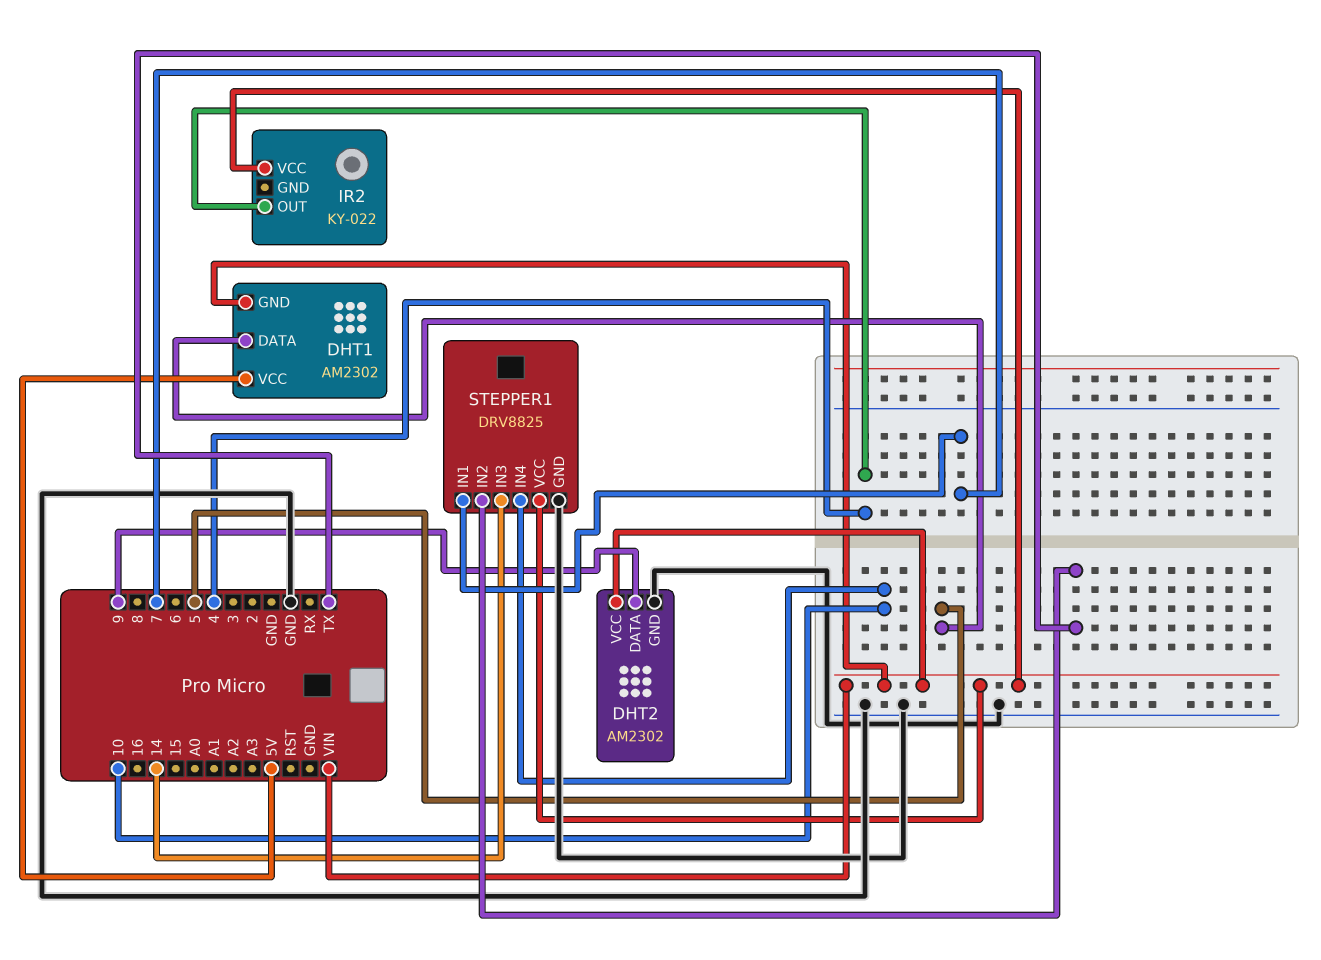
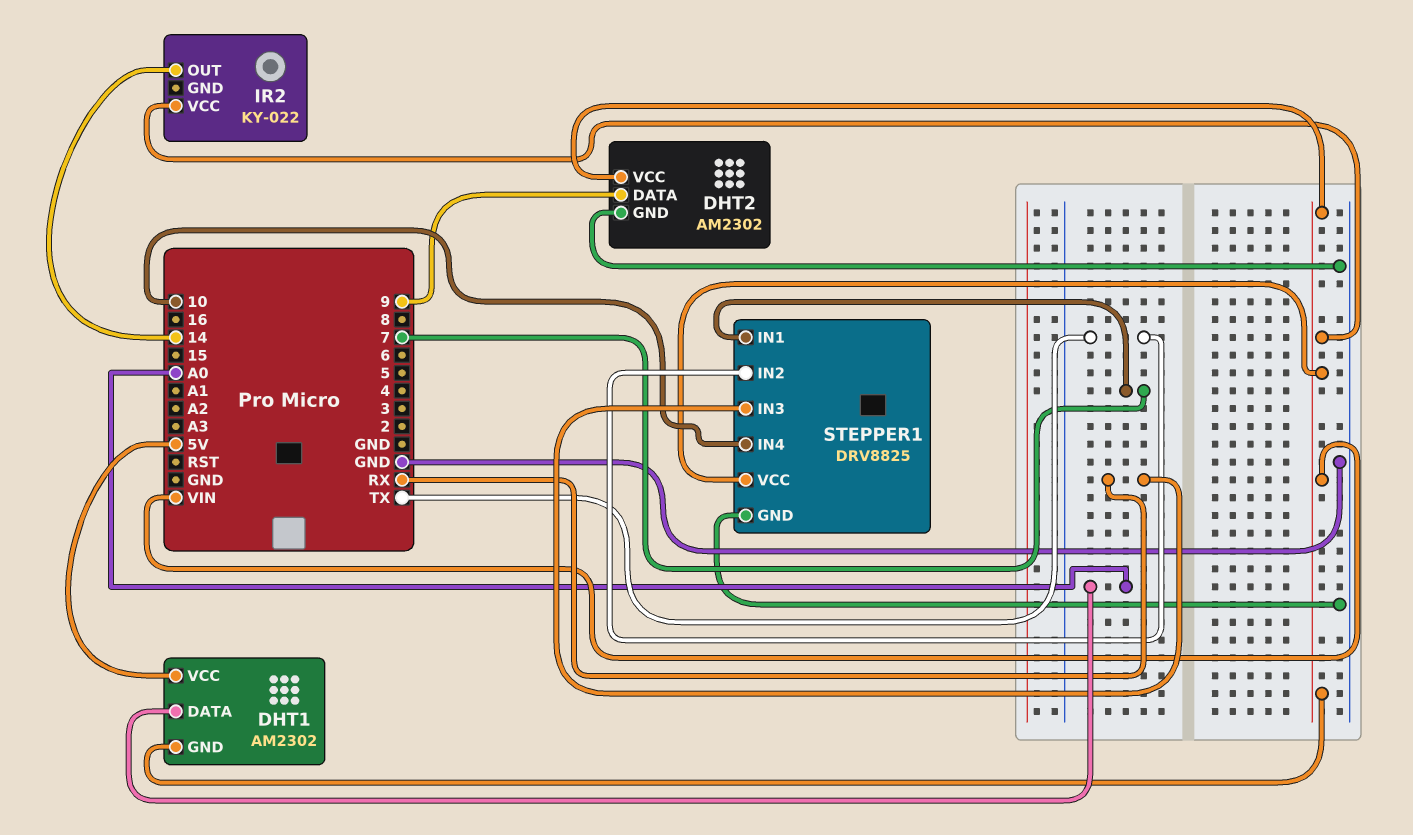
DHT1 pin DATA: 5 -> A0
IR2 pin OUT: 4 -> 14
STEPPER1 pin IN3: 14 -> RX

